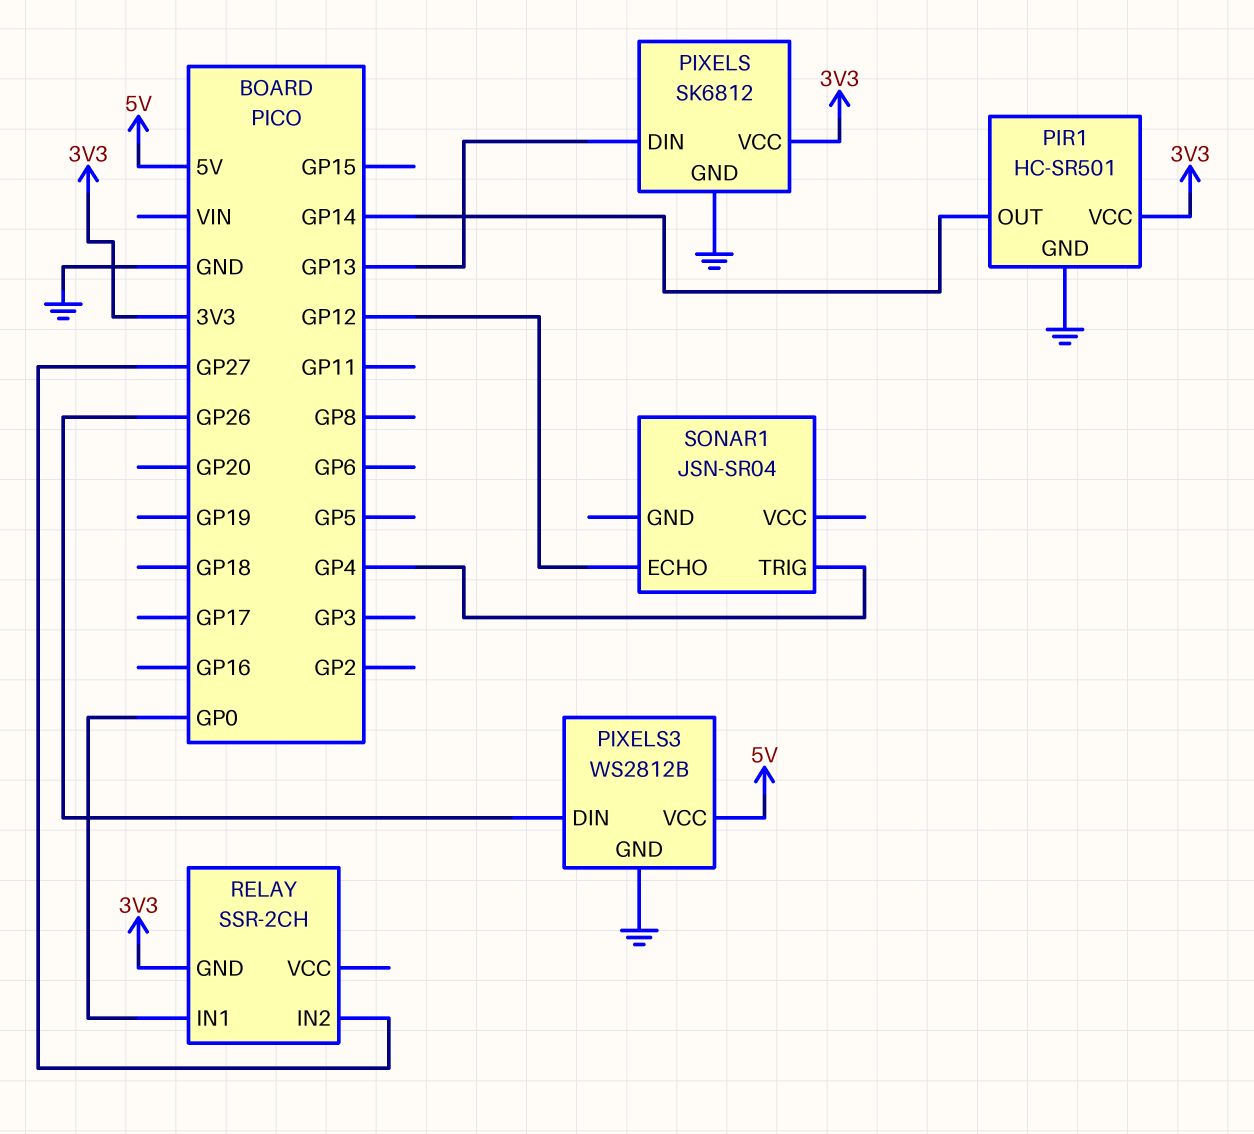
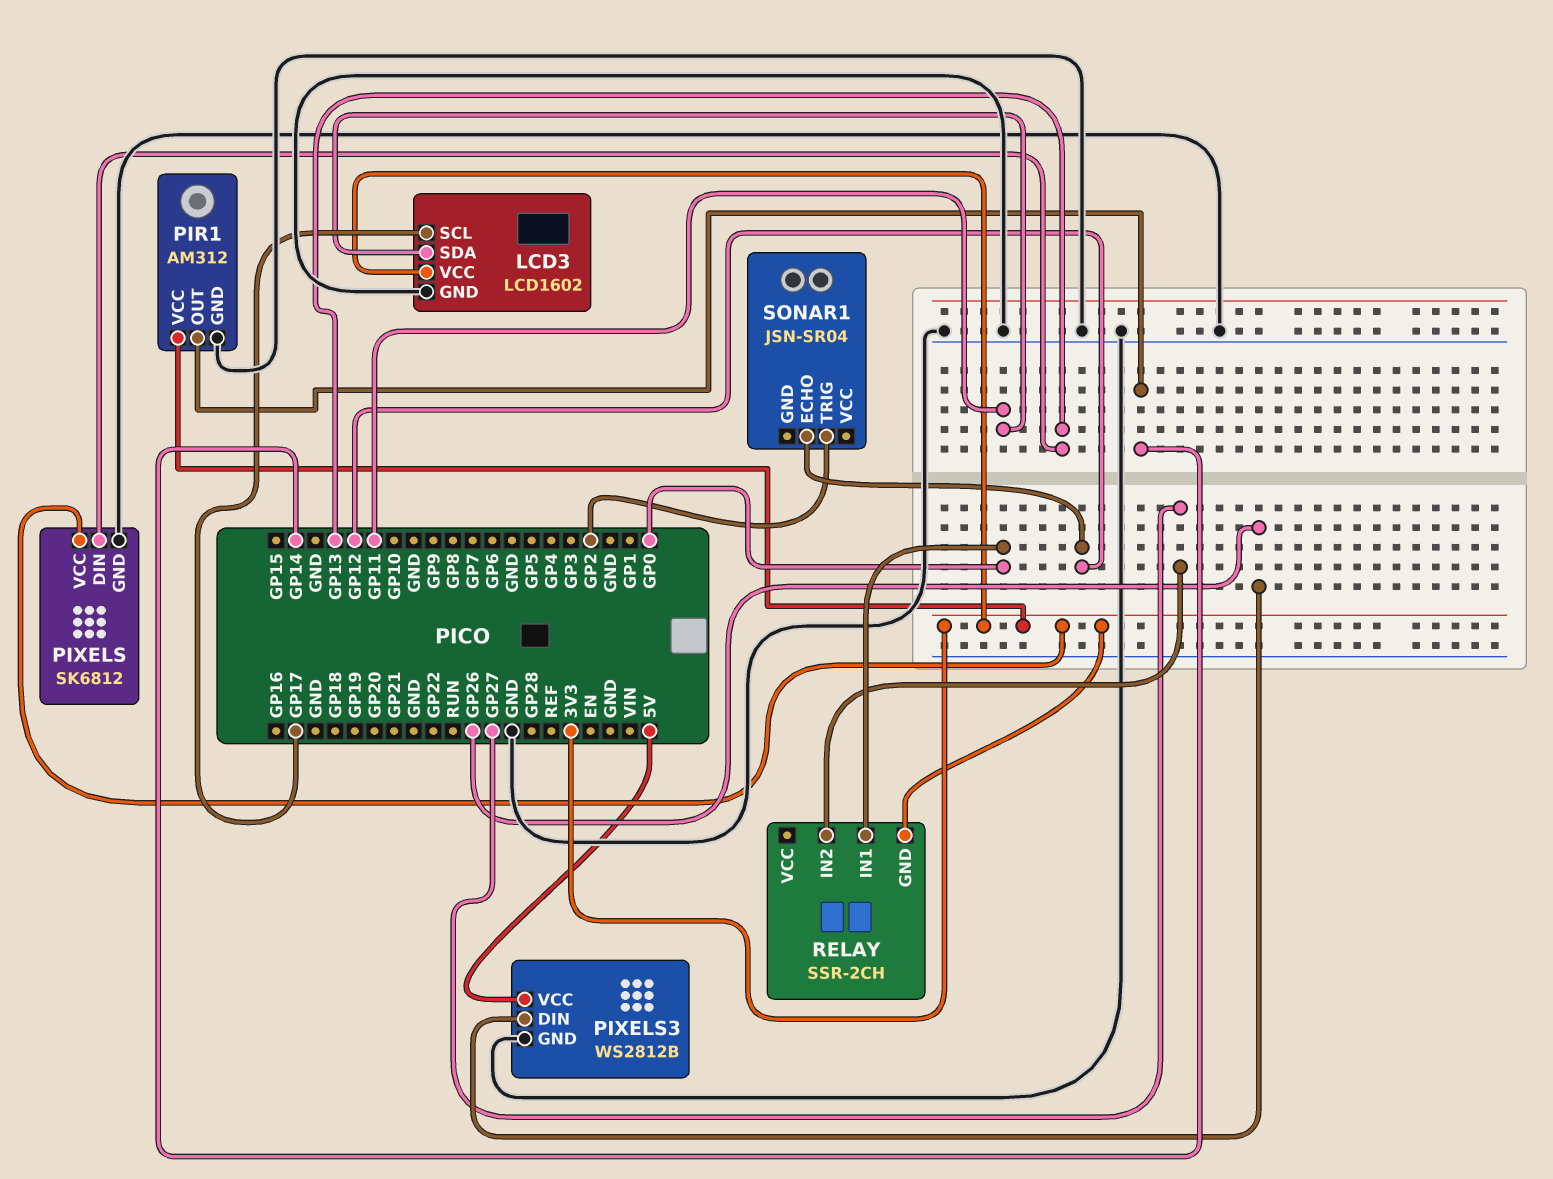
LCD3: none -> LCD1602
LCD3 pin GND: none -> GND
LCD3 pin SCL: none -> GP17
LCD3 pin SDA: none -> GP11
LCD3 pin VCC: none -> 3V3
PIR1: HC-SR501 -> AM312
SONAR1 pin TRIG: GP4 -> GP2

